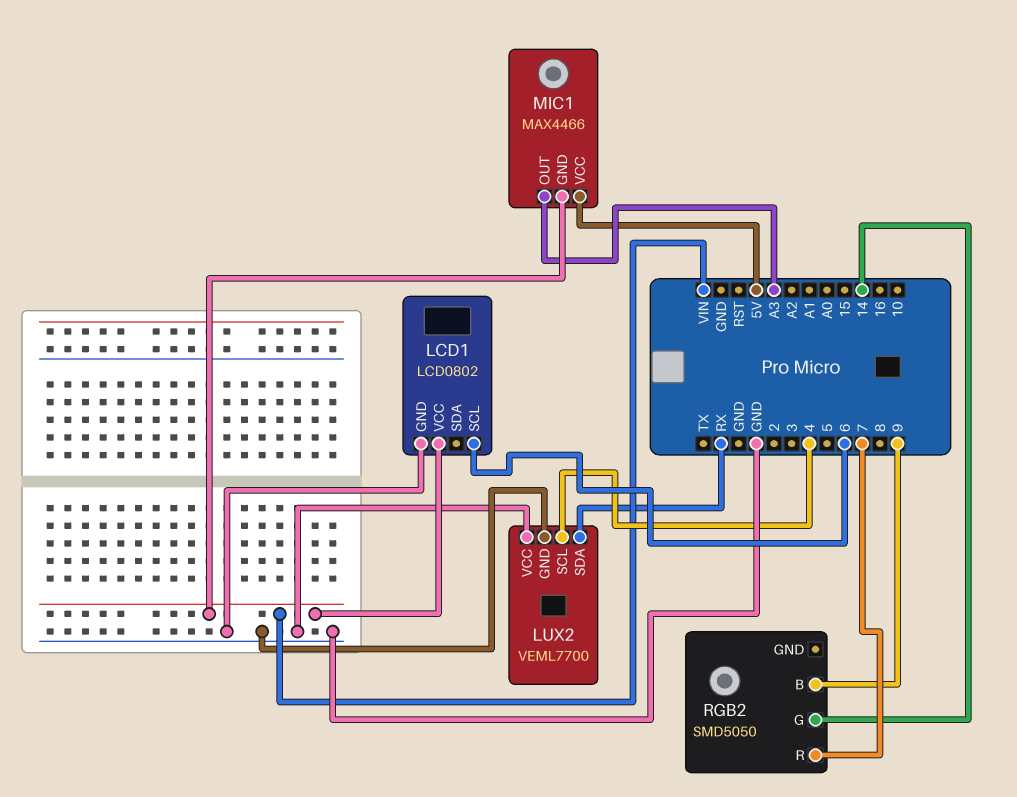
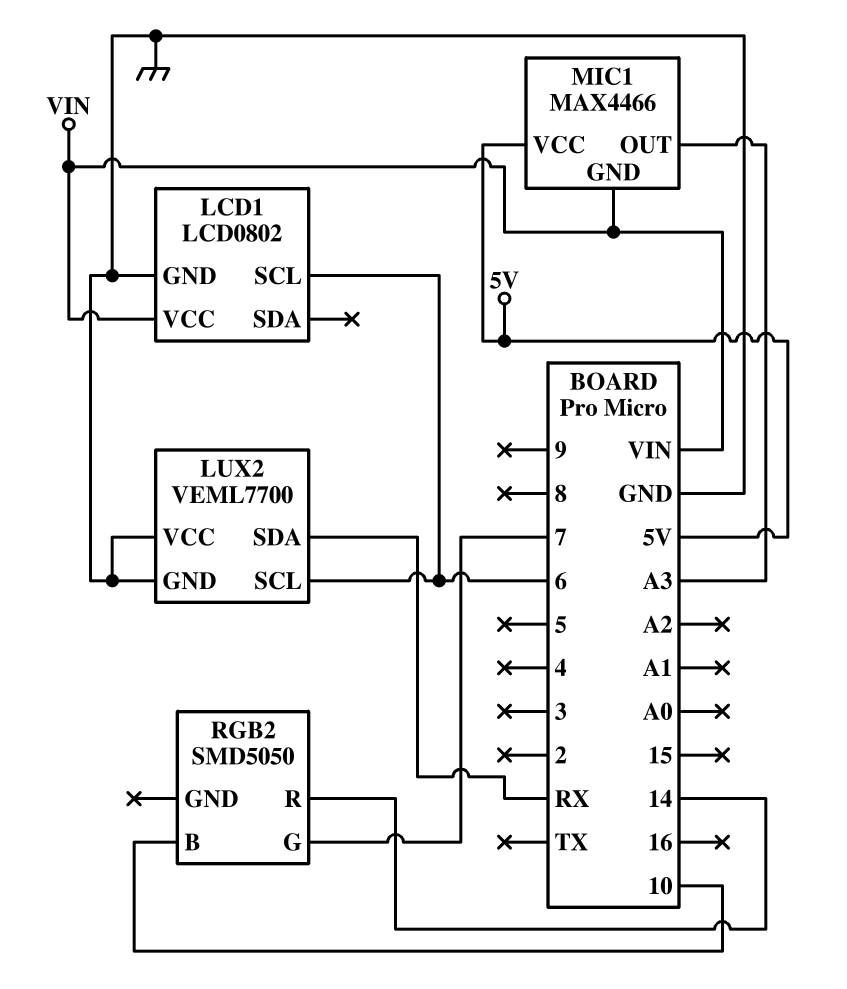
LUX2 pin SCL: 4 -> 6
RGB2 pin B: 9 -> 10
RGB2 pin G: 14 -> 7
RGB2 pin R: 7 -> 14

